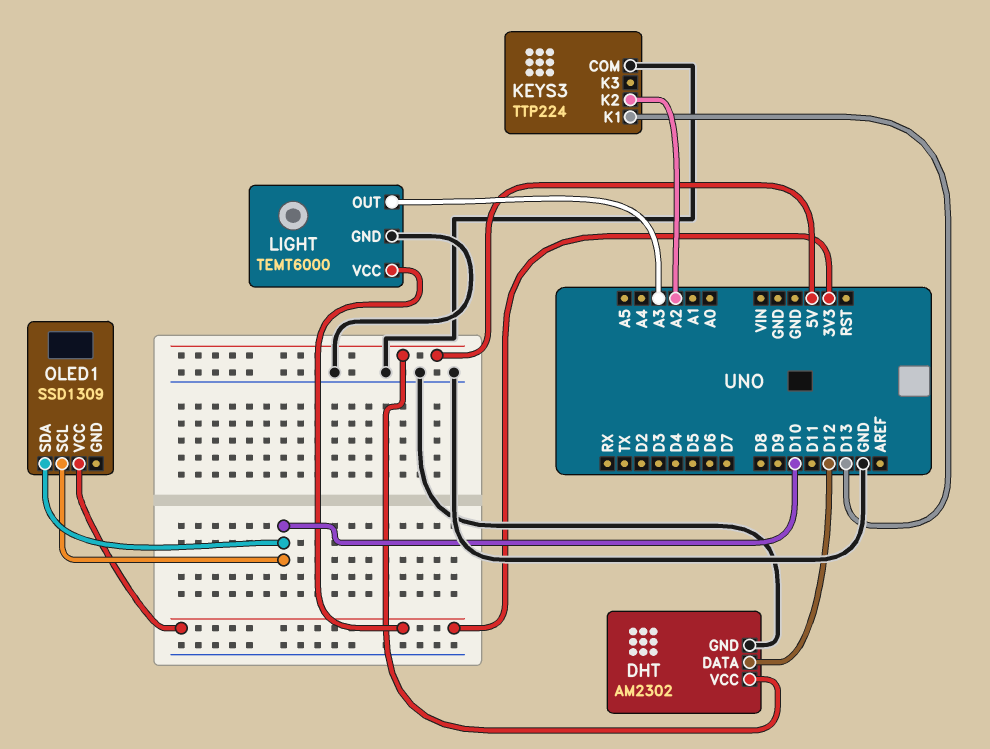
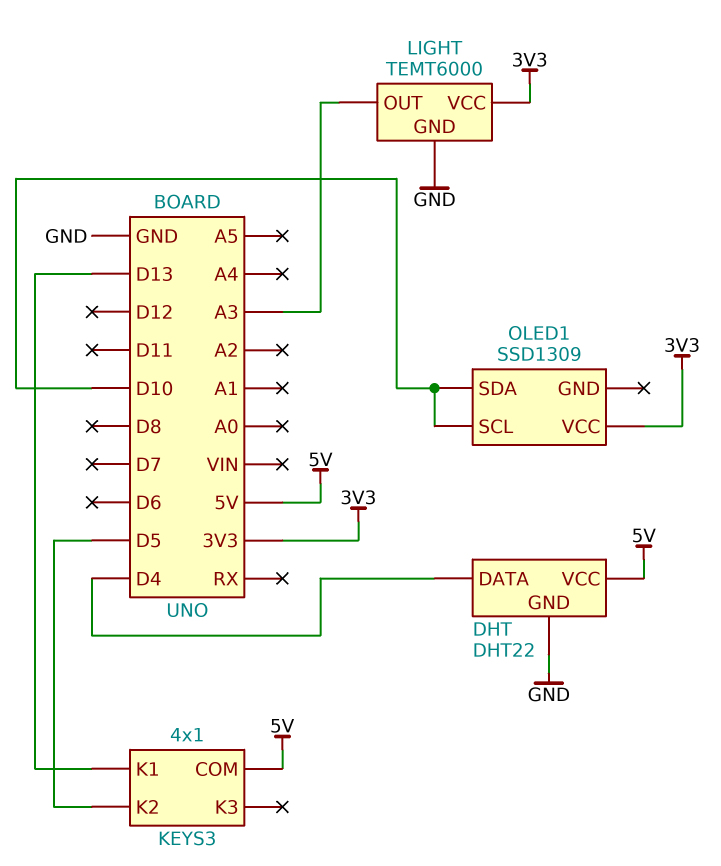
DHT: AM2302 -> DHT22
DHT pin DATA: D12 -> D4
KEYS3: TTP224 -> 4x1
KEYS3 pin COM: GND -> 5V
KEYS3 pin K2: A2 -> D5

